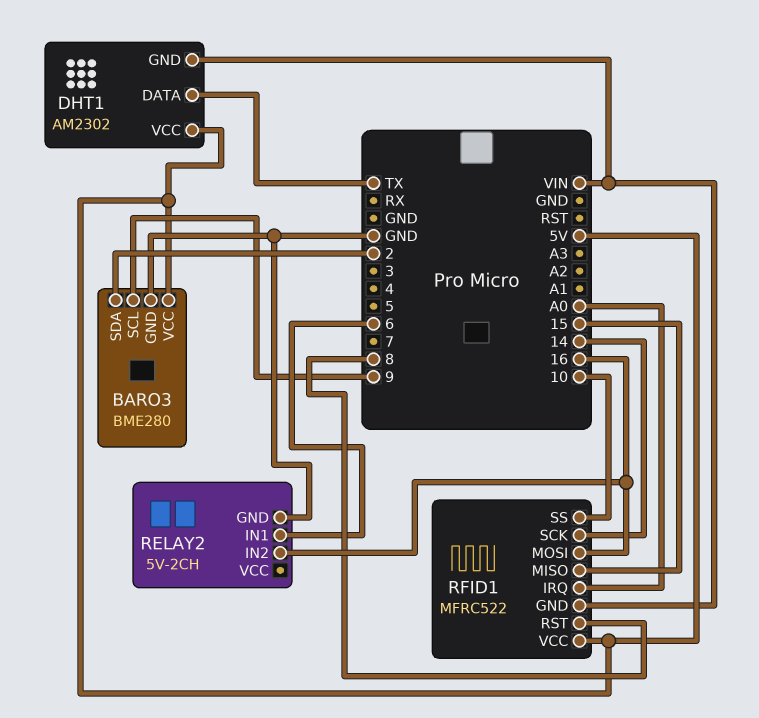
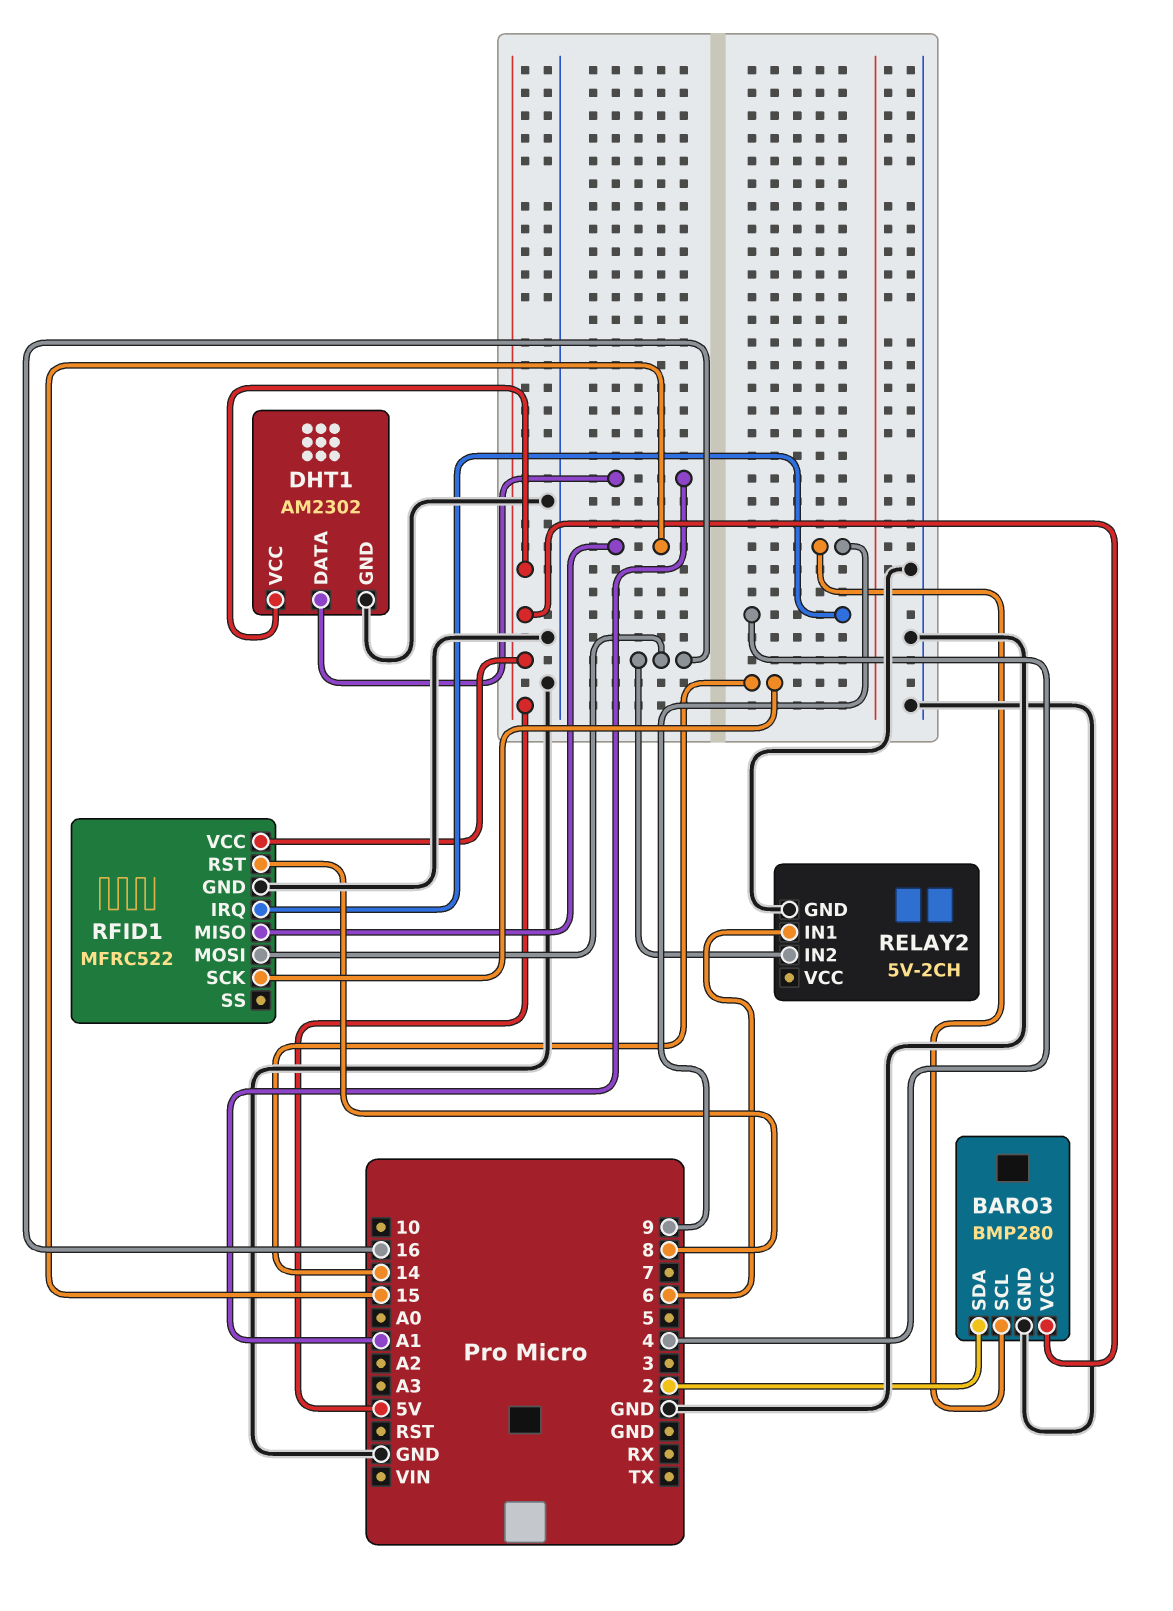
BARO3: BME280 -> BMP280
DHT1 pin DATA: TX -> A1
DHT1 pin GND: VIN -> GND
RFID1 pin GND: VIN -> GND
RFID1 pin IRQ: A0 -> 4
RFID1 pin SS: 10 -> none

